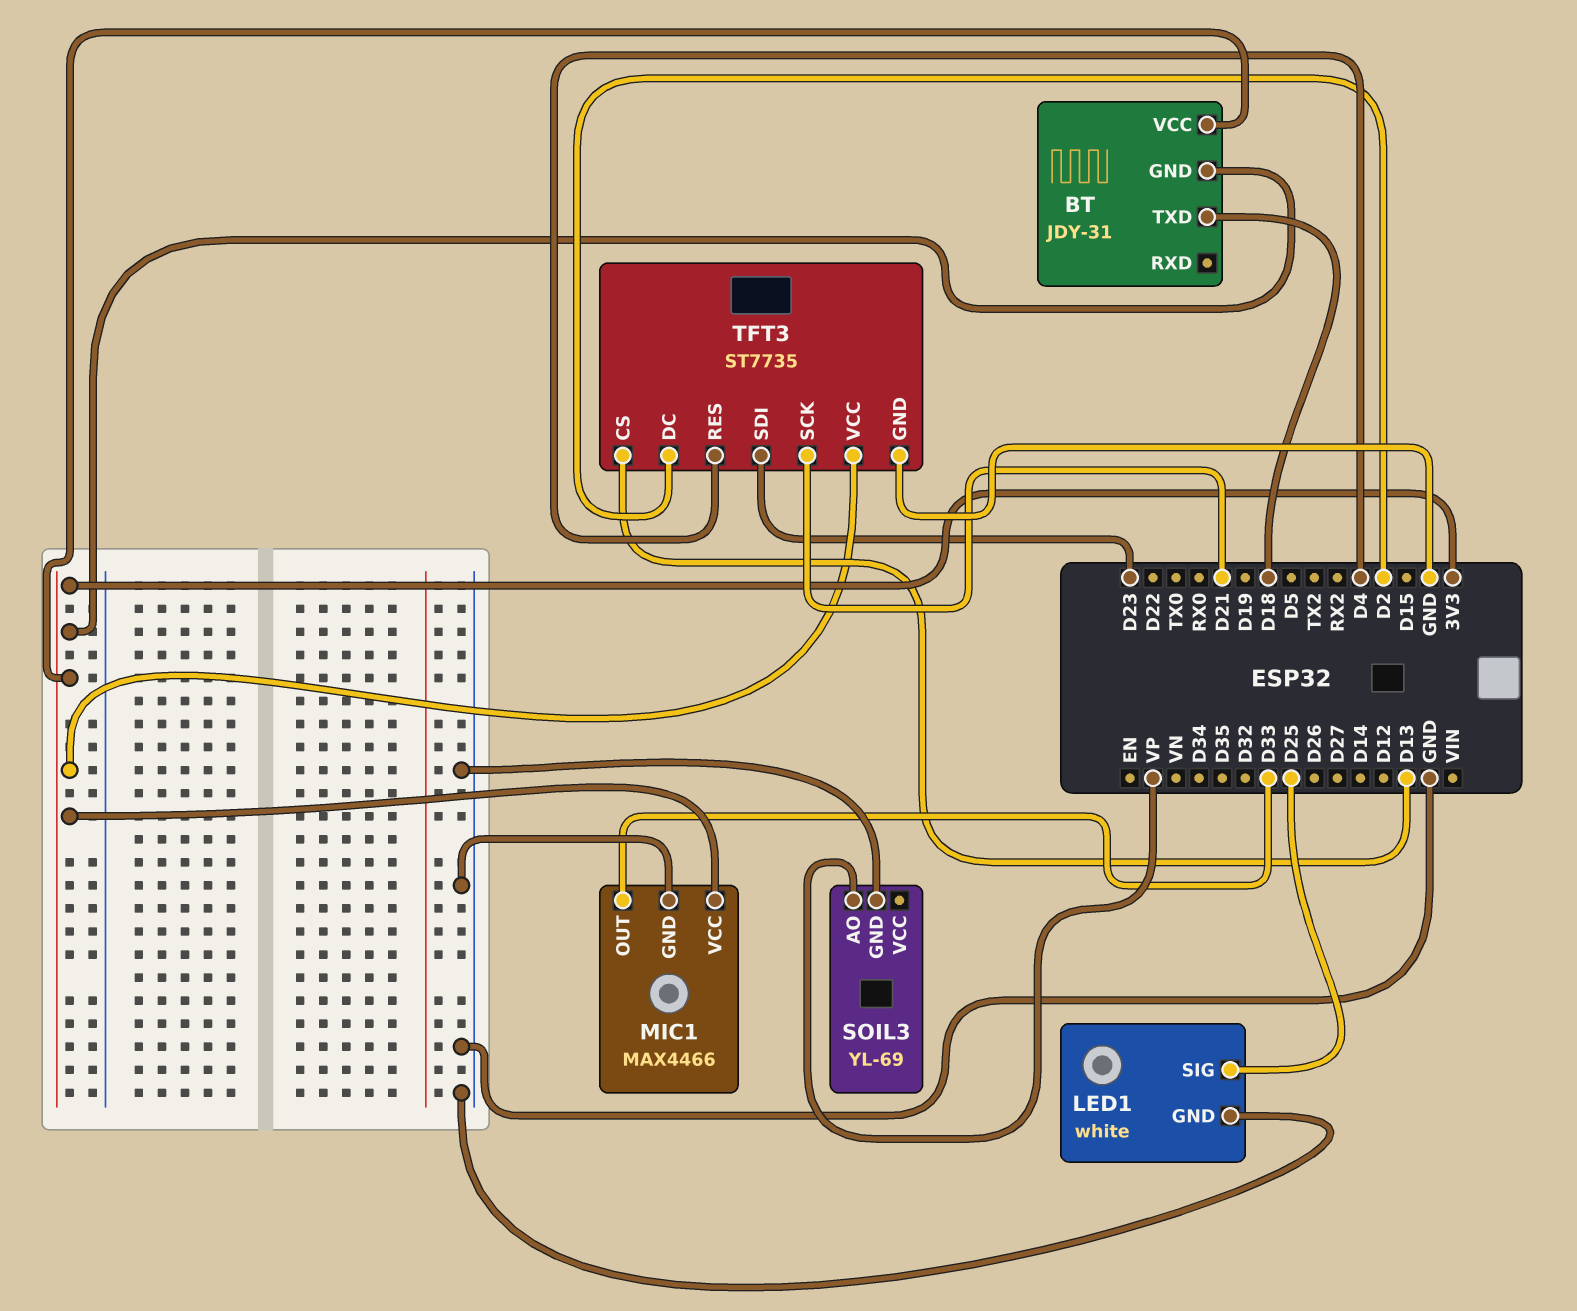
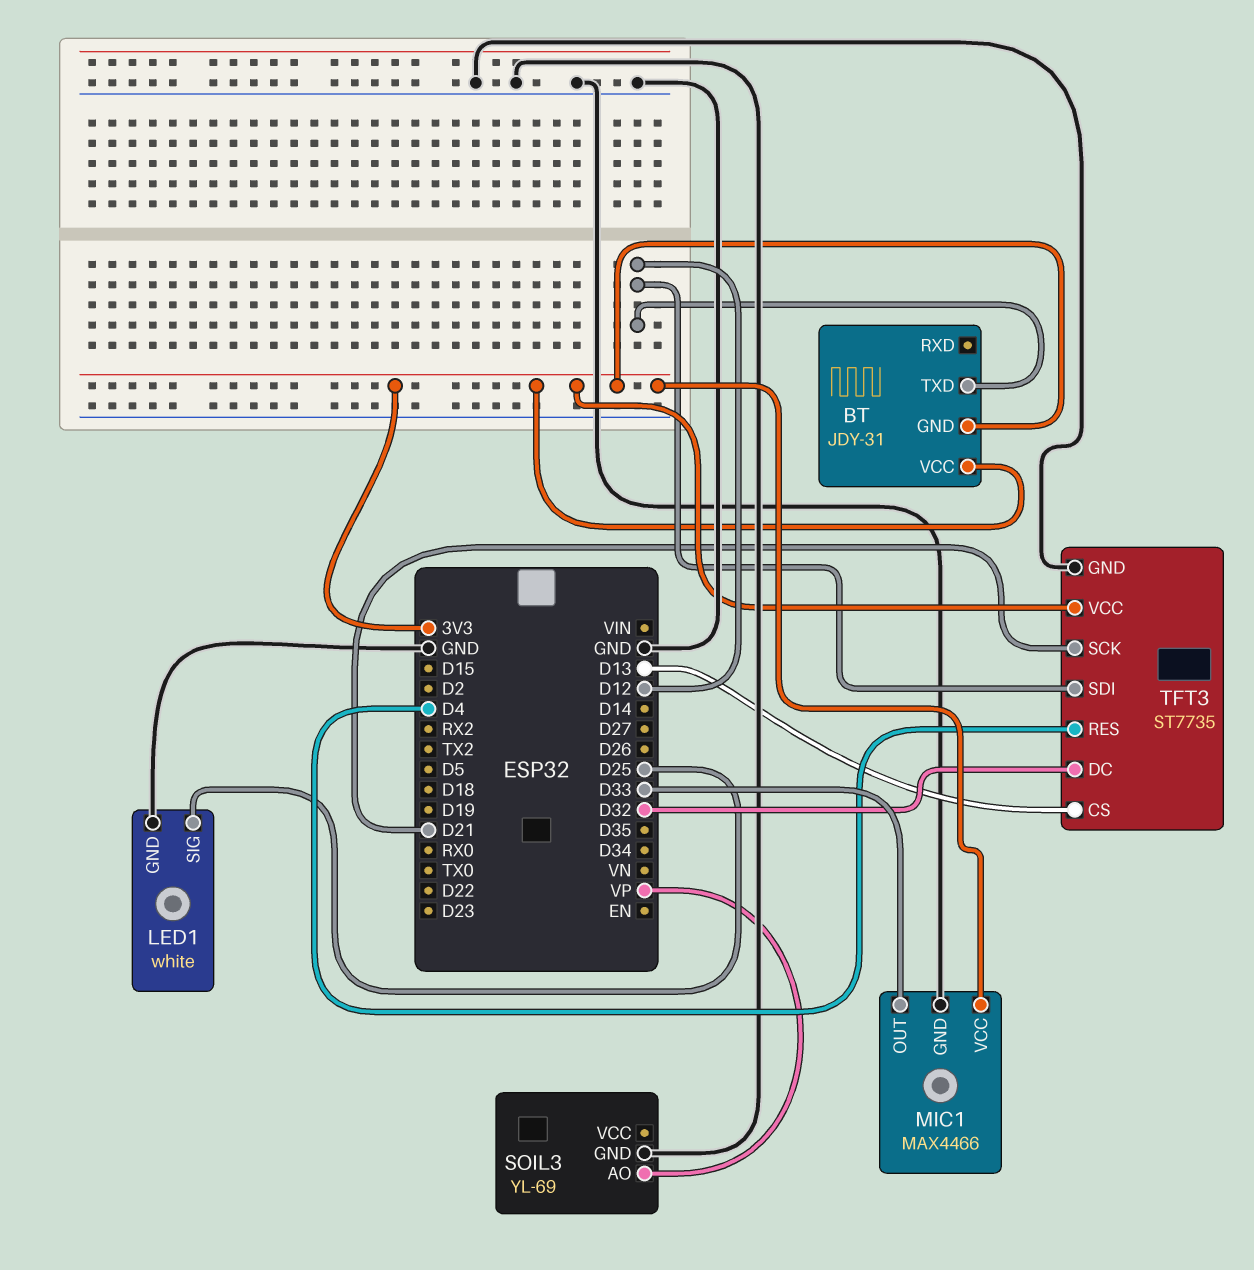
BT pin TXD: D18 -> D12
TFT3 pin DC: D2 -> D32
TFT3 pin SDI: D23 -> D12

